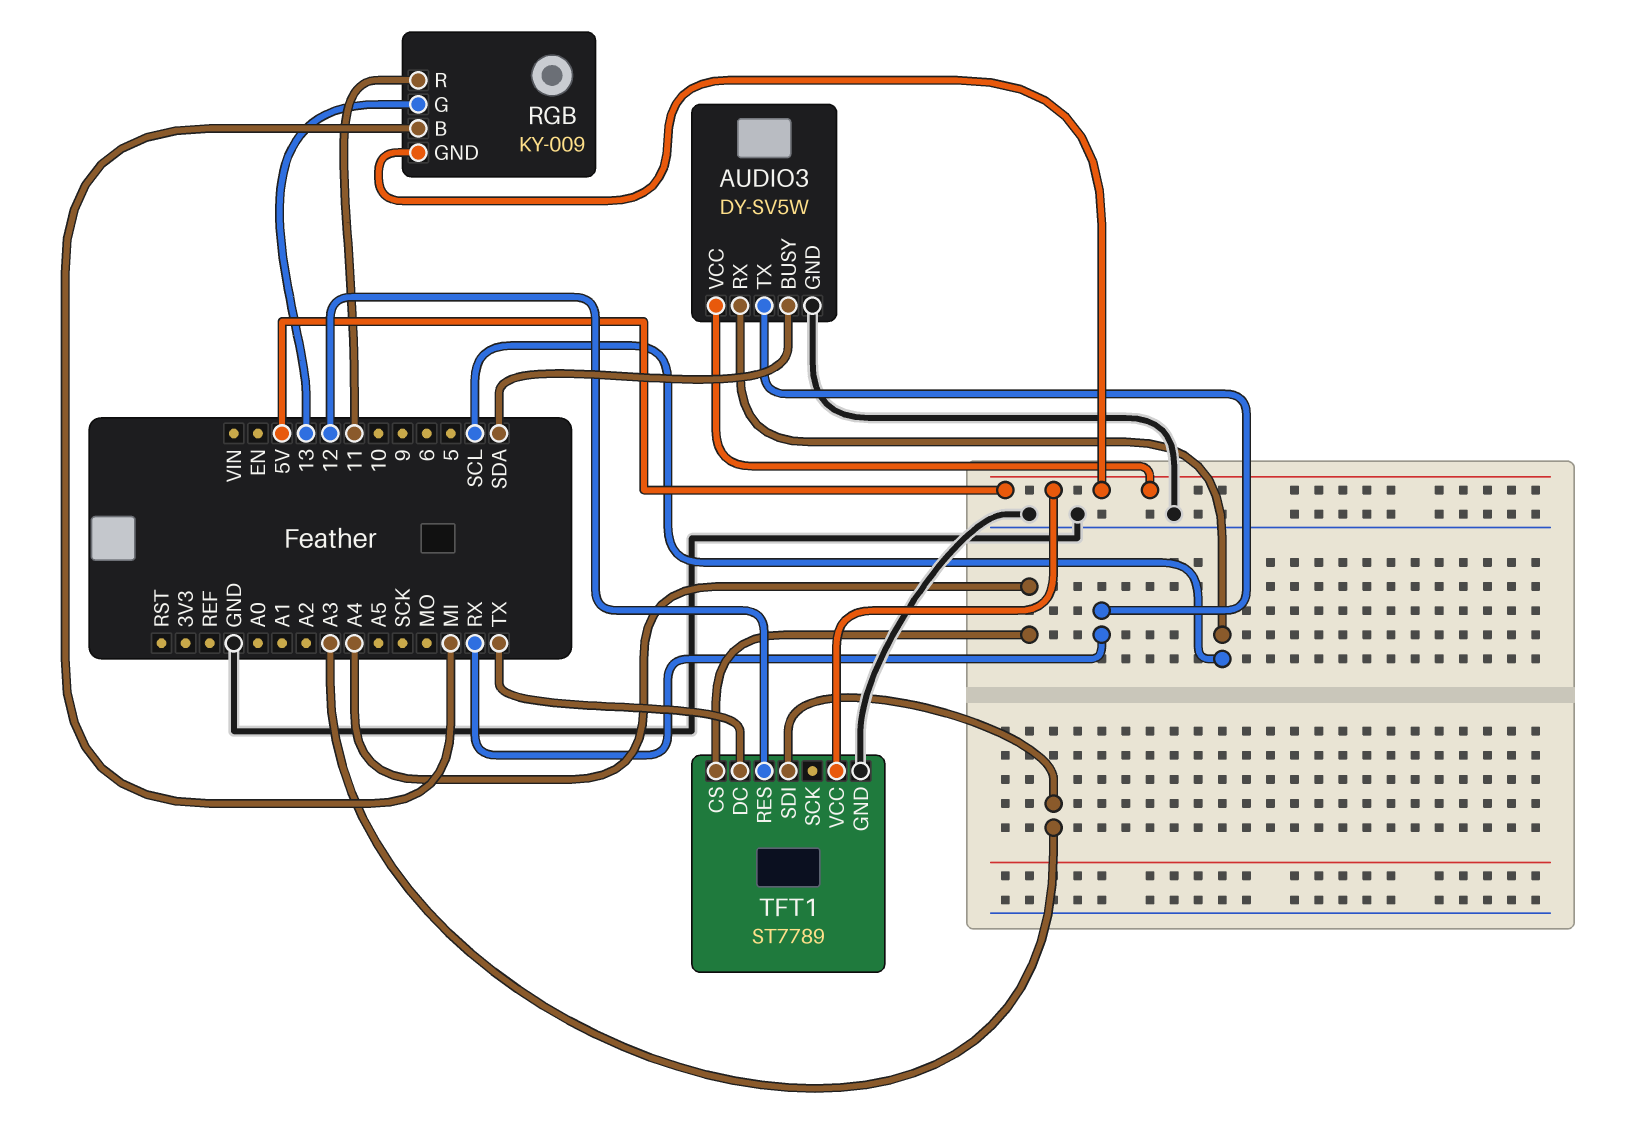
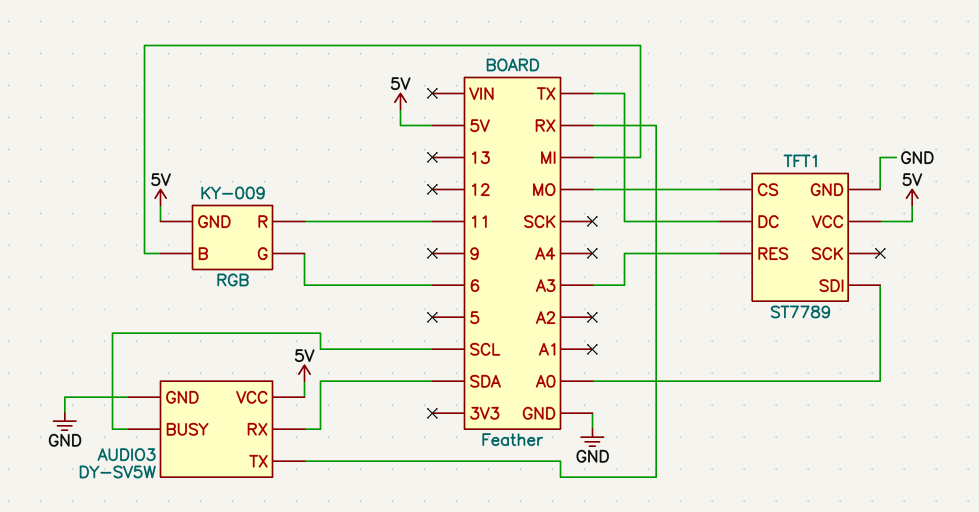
AUDIO3 pin BUSY: SDA -> SCL
AUDIO3 pin RX: SCL -> SDA
RGB pin G: 13 -> 6
TFT1 pin CS: A4 -> MO
TFT1 pin RES: 12 -> A3
TFT1 pin SDI: A3 -> A0

